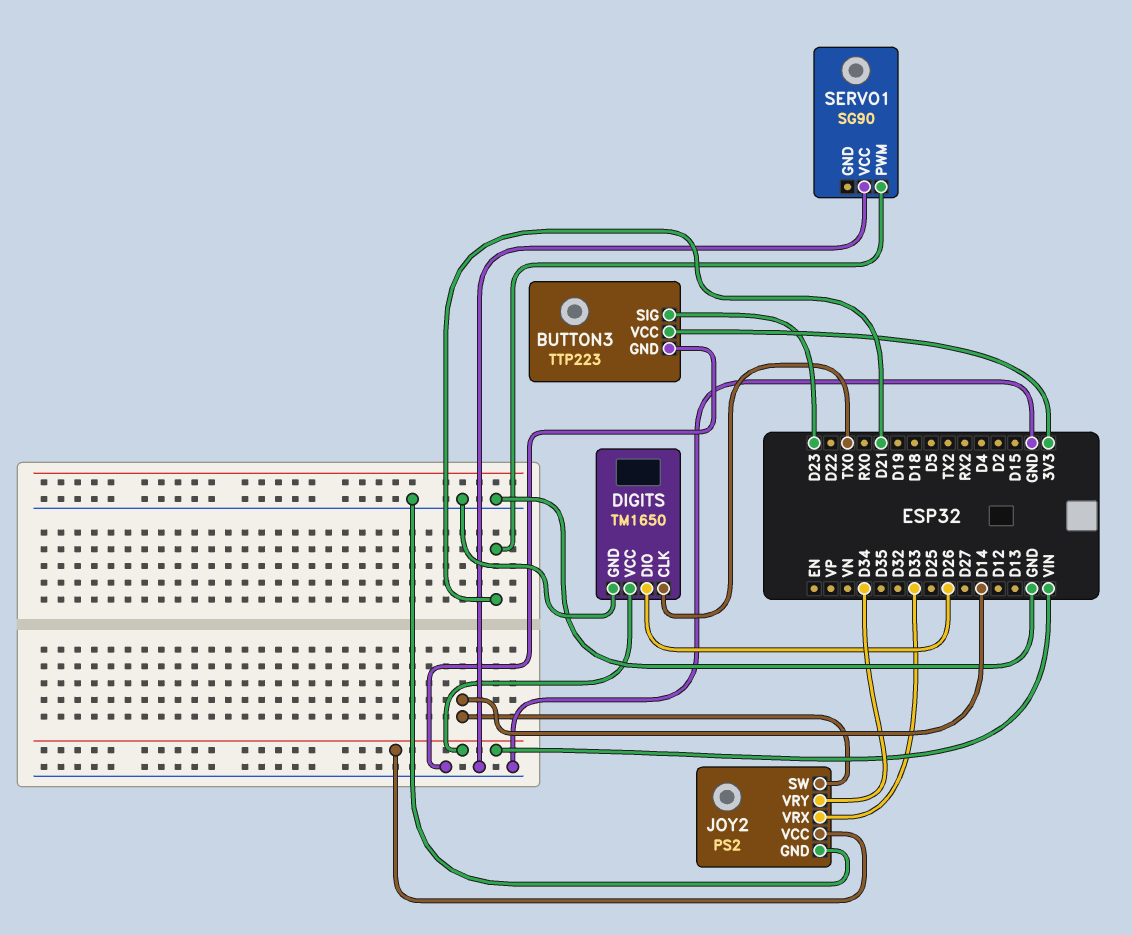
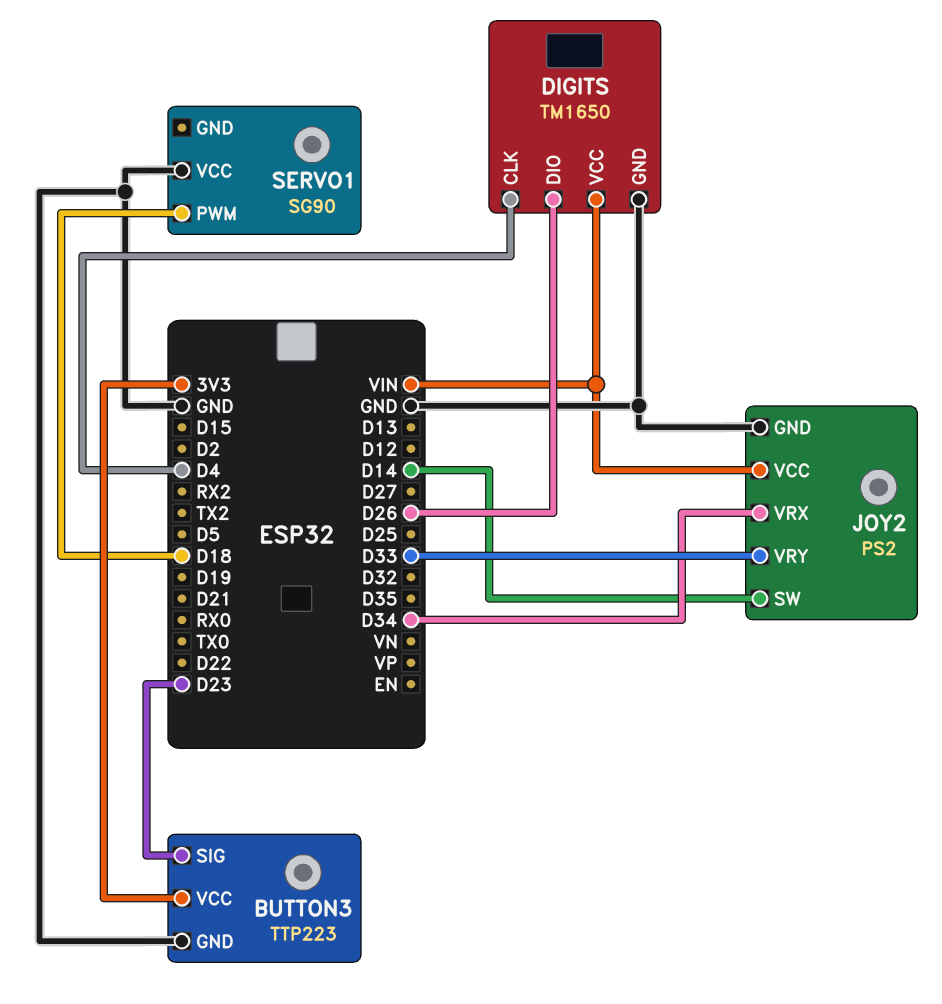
DIGITS pin CLK: TX0 -> D4
JOY2 pin VRX: D33 -> D34
JOY2 pin VRY: D34 -> D33
SERVO1 pin PWM: D21 -> D18

